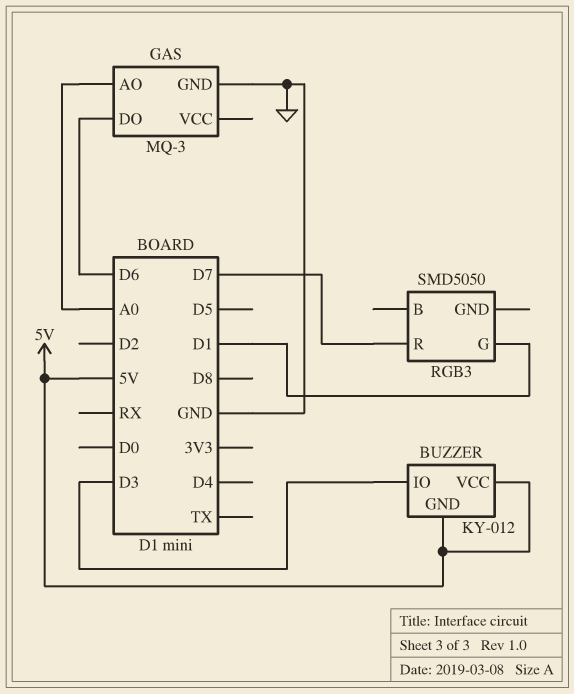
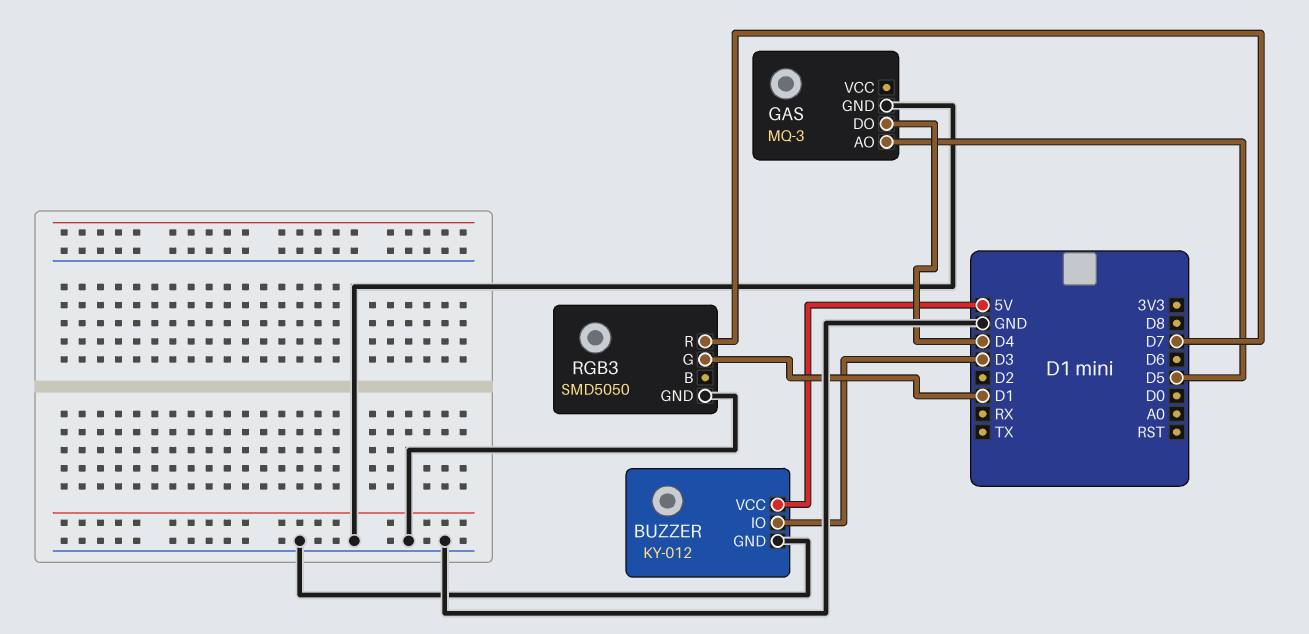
BUZZER pin GND: 5V -> GND
GAS pin AO: A0 -> D5
GAS pin DO: D6 -> D4
RGB3 pin GND: none -> GND

